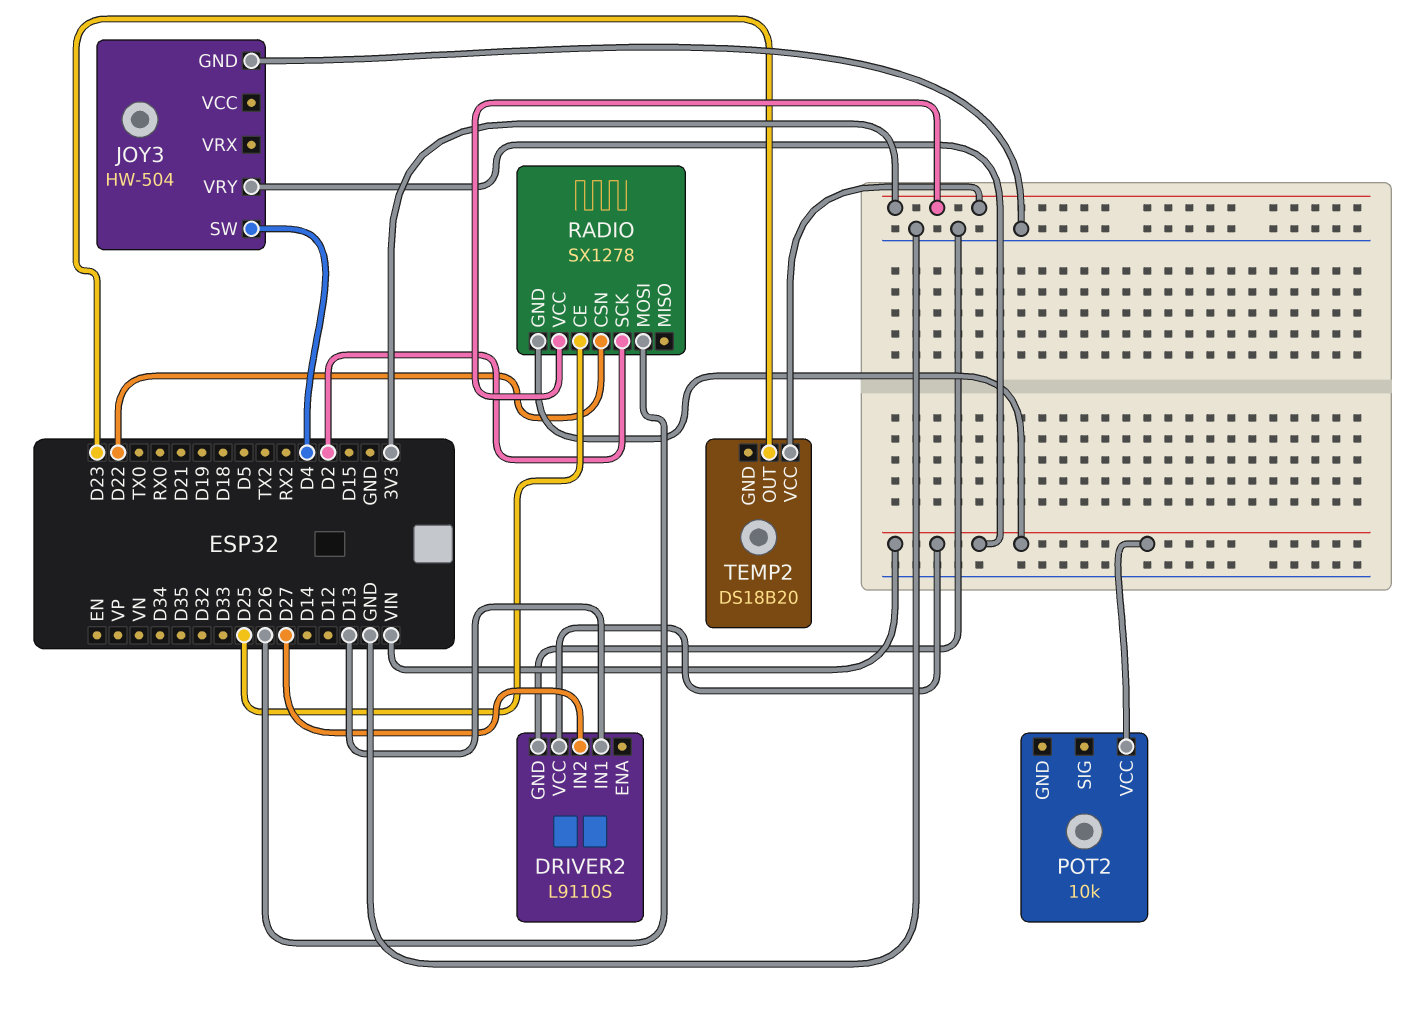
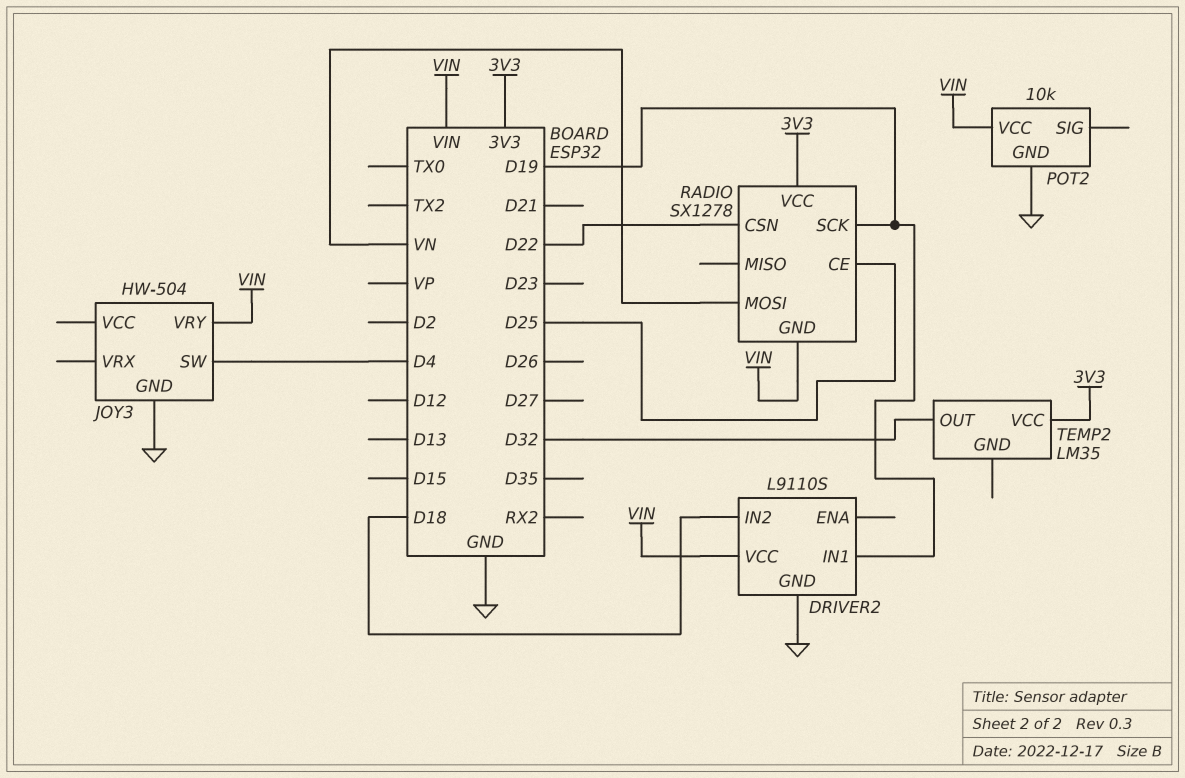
DRIVER2 pin IN1: D13 -> D19
DRIVER2 pin IN2: D27 -> D18
POT2 pin GND: none -> GND
RADIO pin MOSI: D26 -> VN
RADIO pin SCK: D2 -> D19
TEMP2: DS18B20 -> LM35
TEMP2 pin OUT: D23 -> D32

